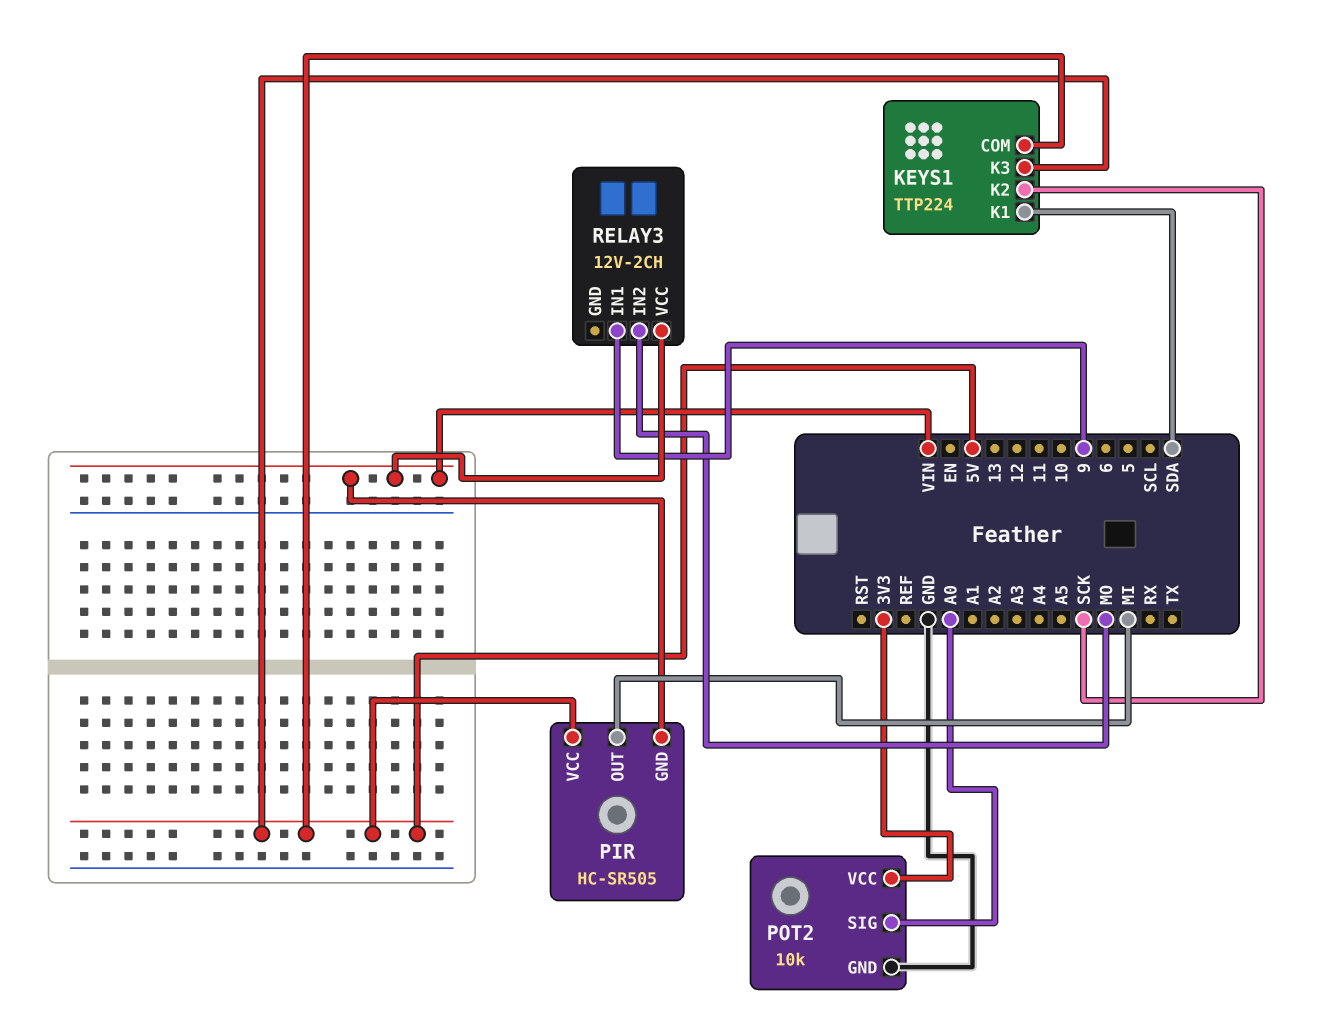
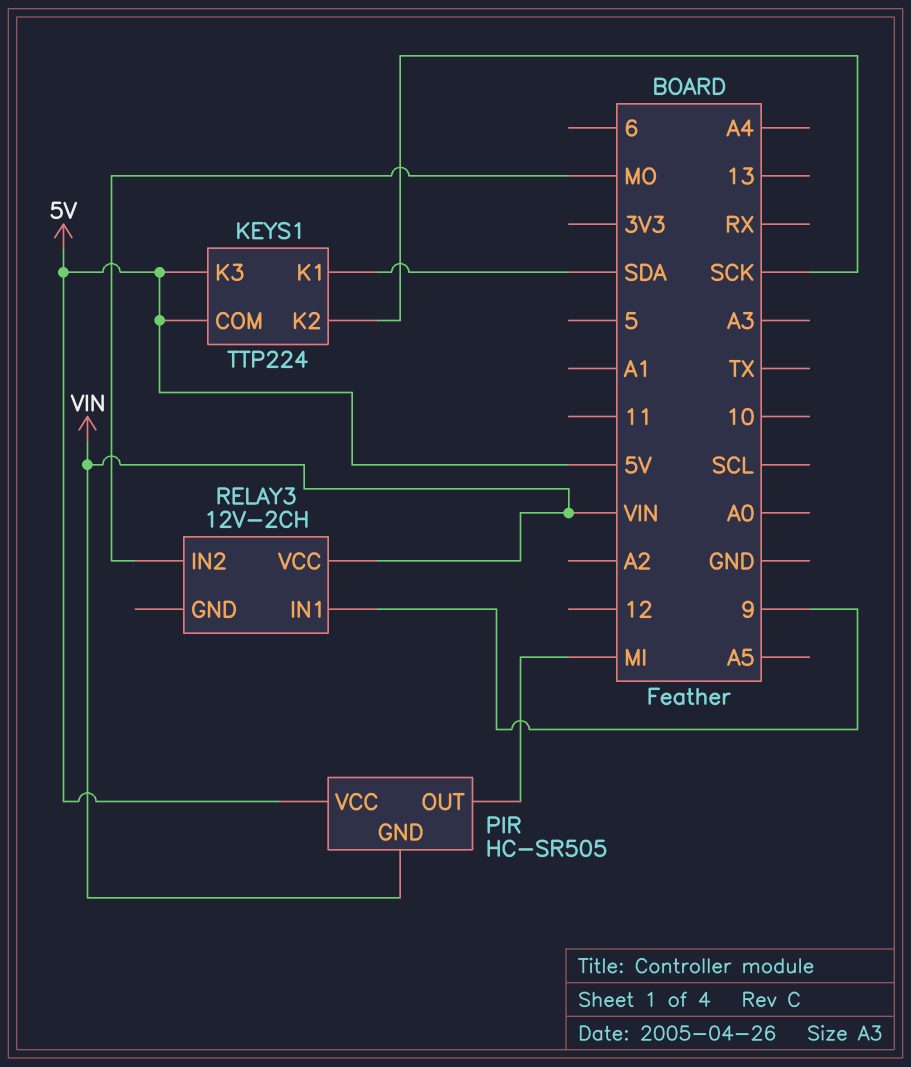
POT2: 10k -> none
POT2 pin GND: GND -> none
POT2 pin SIG: A0 -> none
POT2 pin VCC: 3V3 -> none

